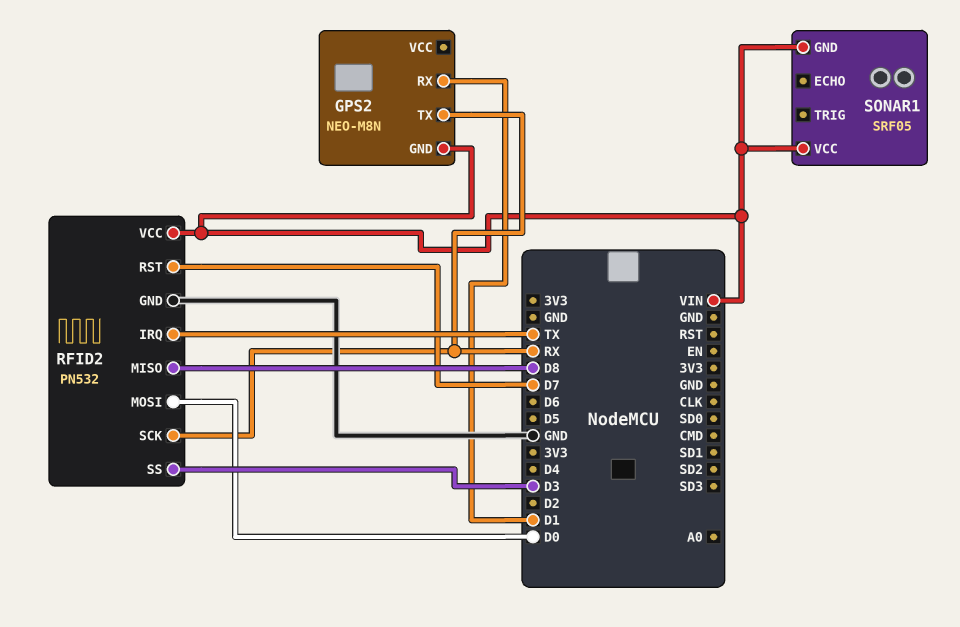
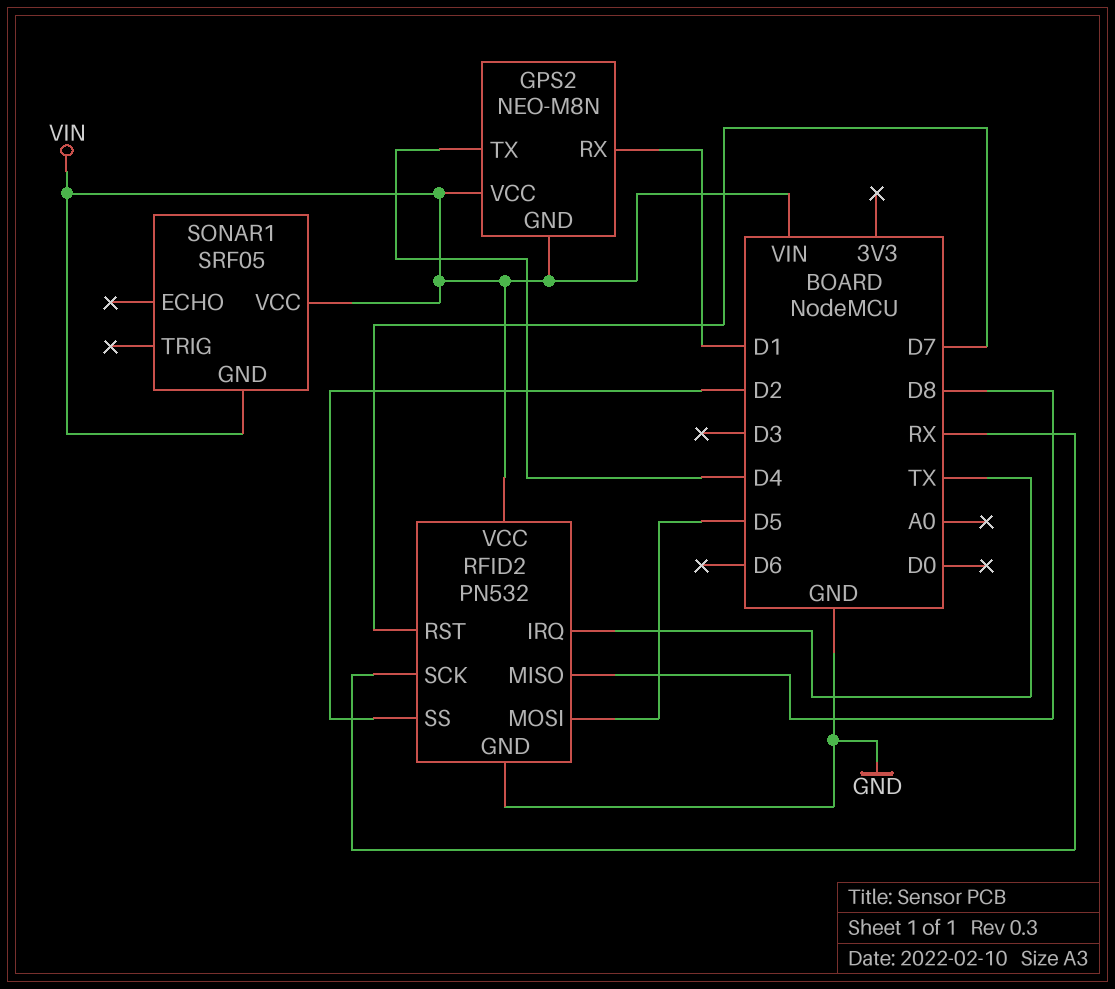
GPS2 pin TX: RX -> D4
GPS2 pin VCC: none -> VIN
RFID2 pin MOSI: D0 -> D5
RFID2 pin SS: D3 -> D2

